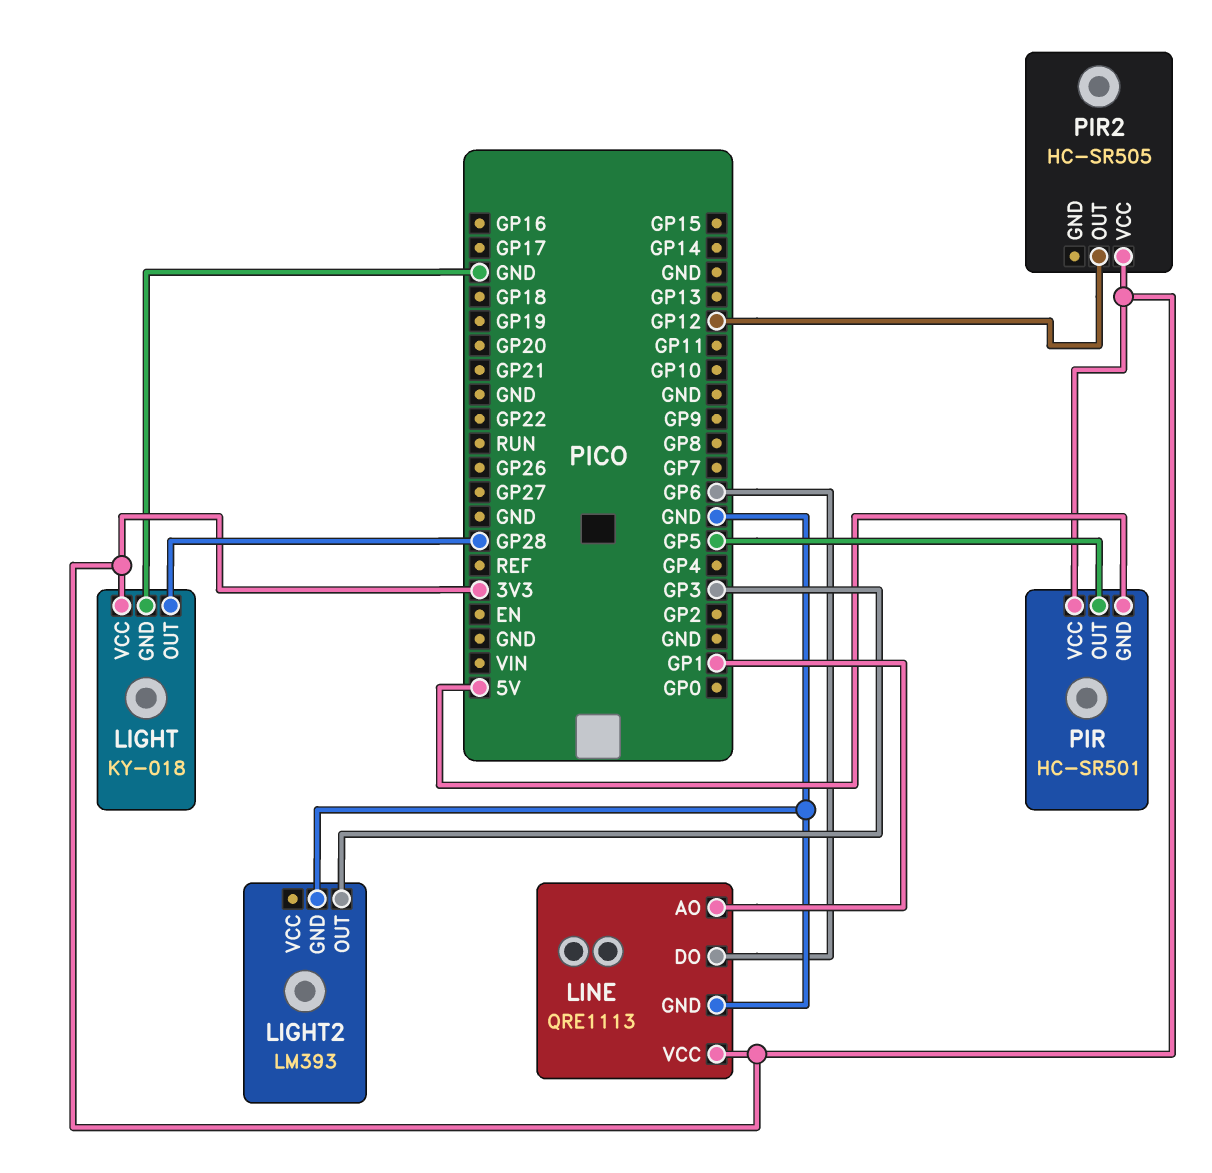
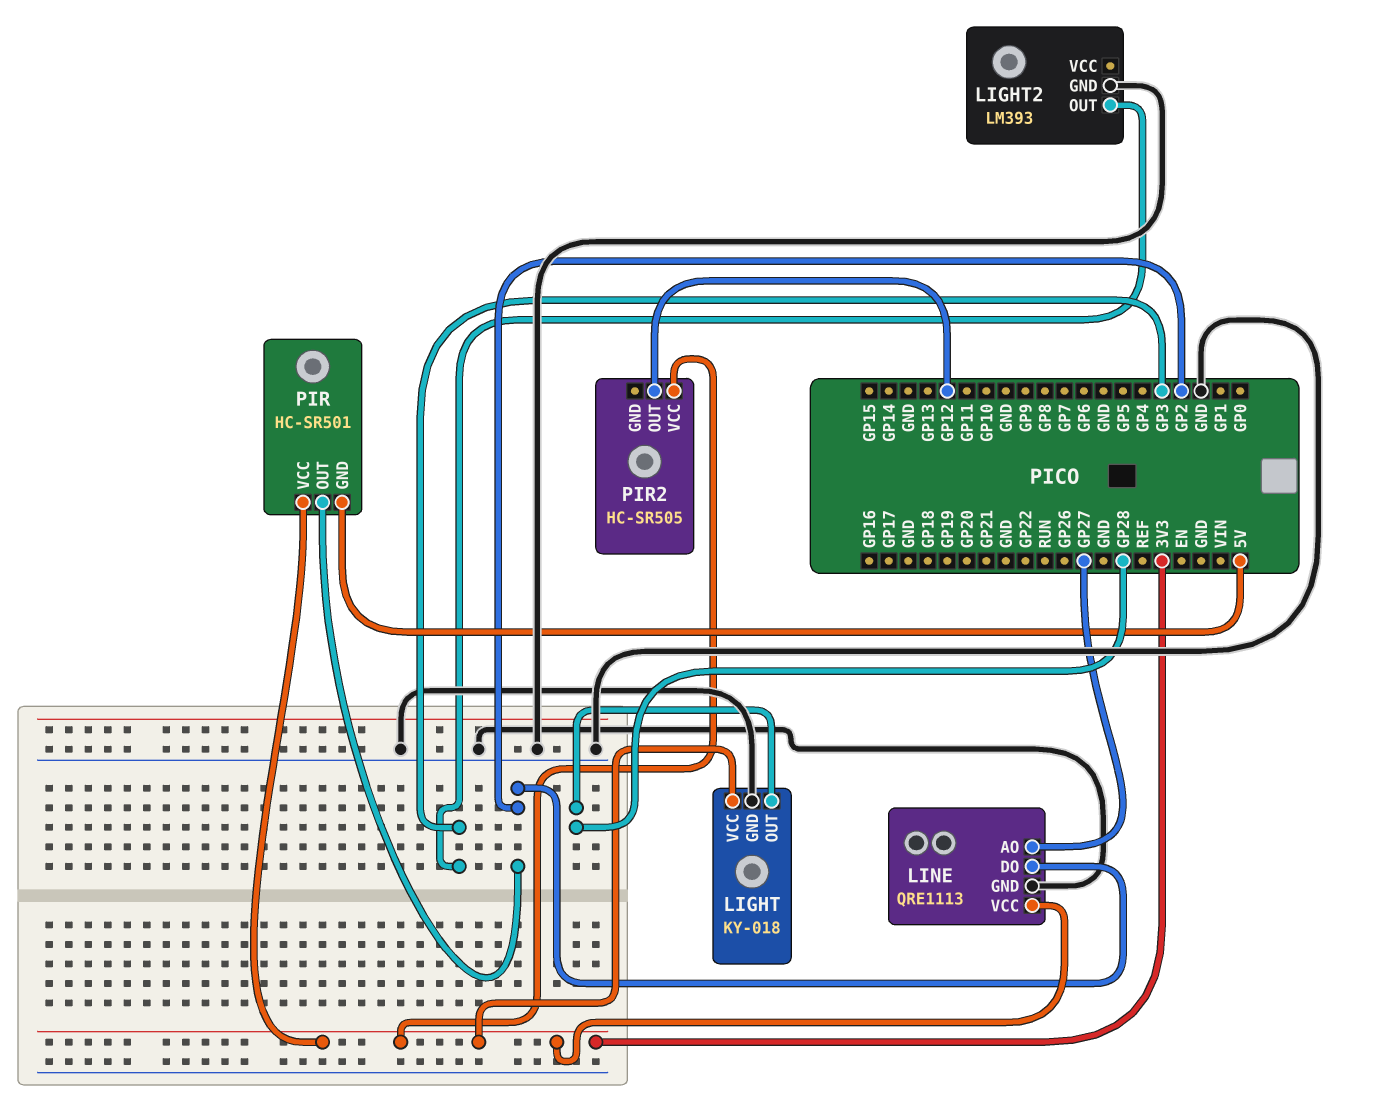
LINE pin AO: GP1 -> GP27
LINE pin DO: GP6 -> GP2
PIR pin OUT: GP5 -> GP2

